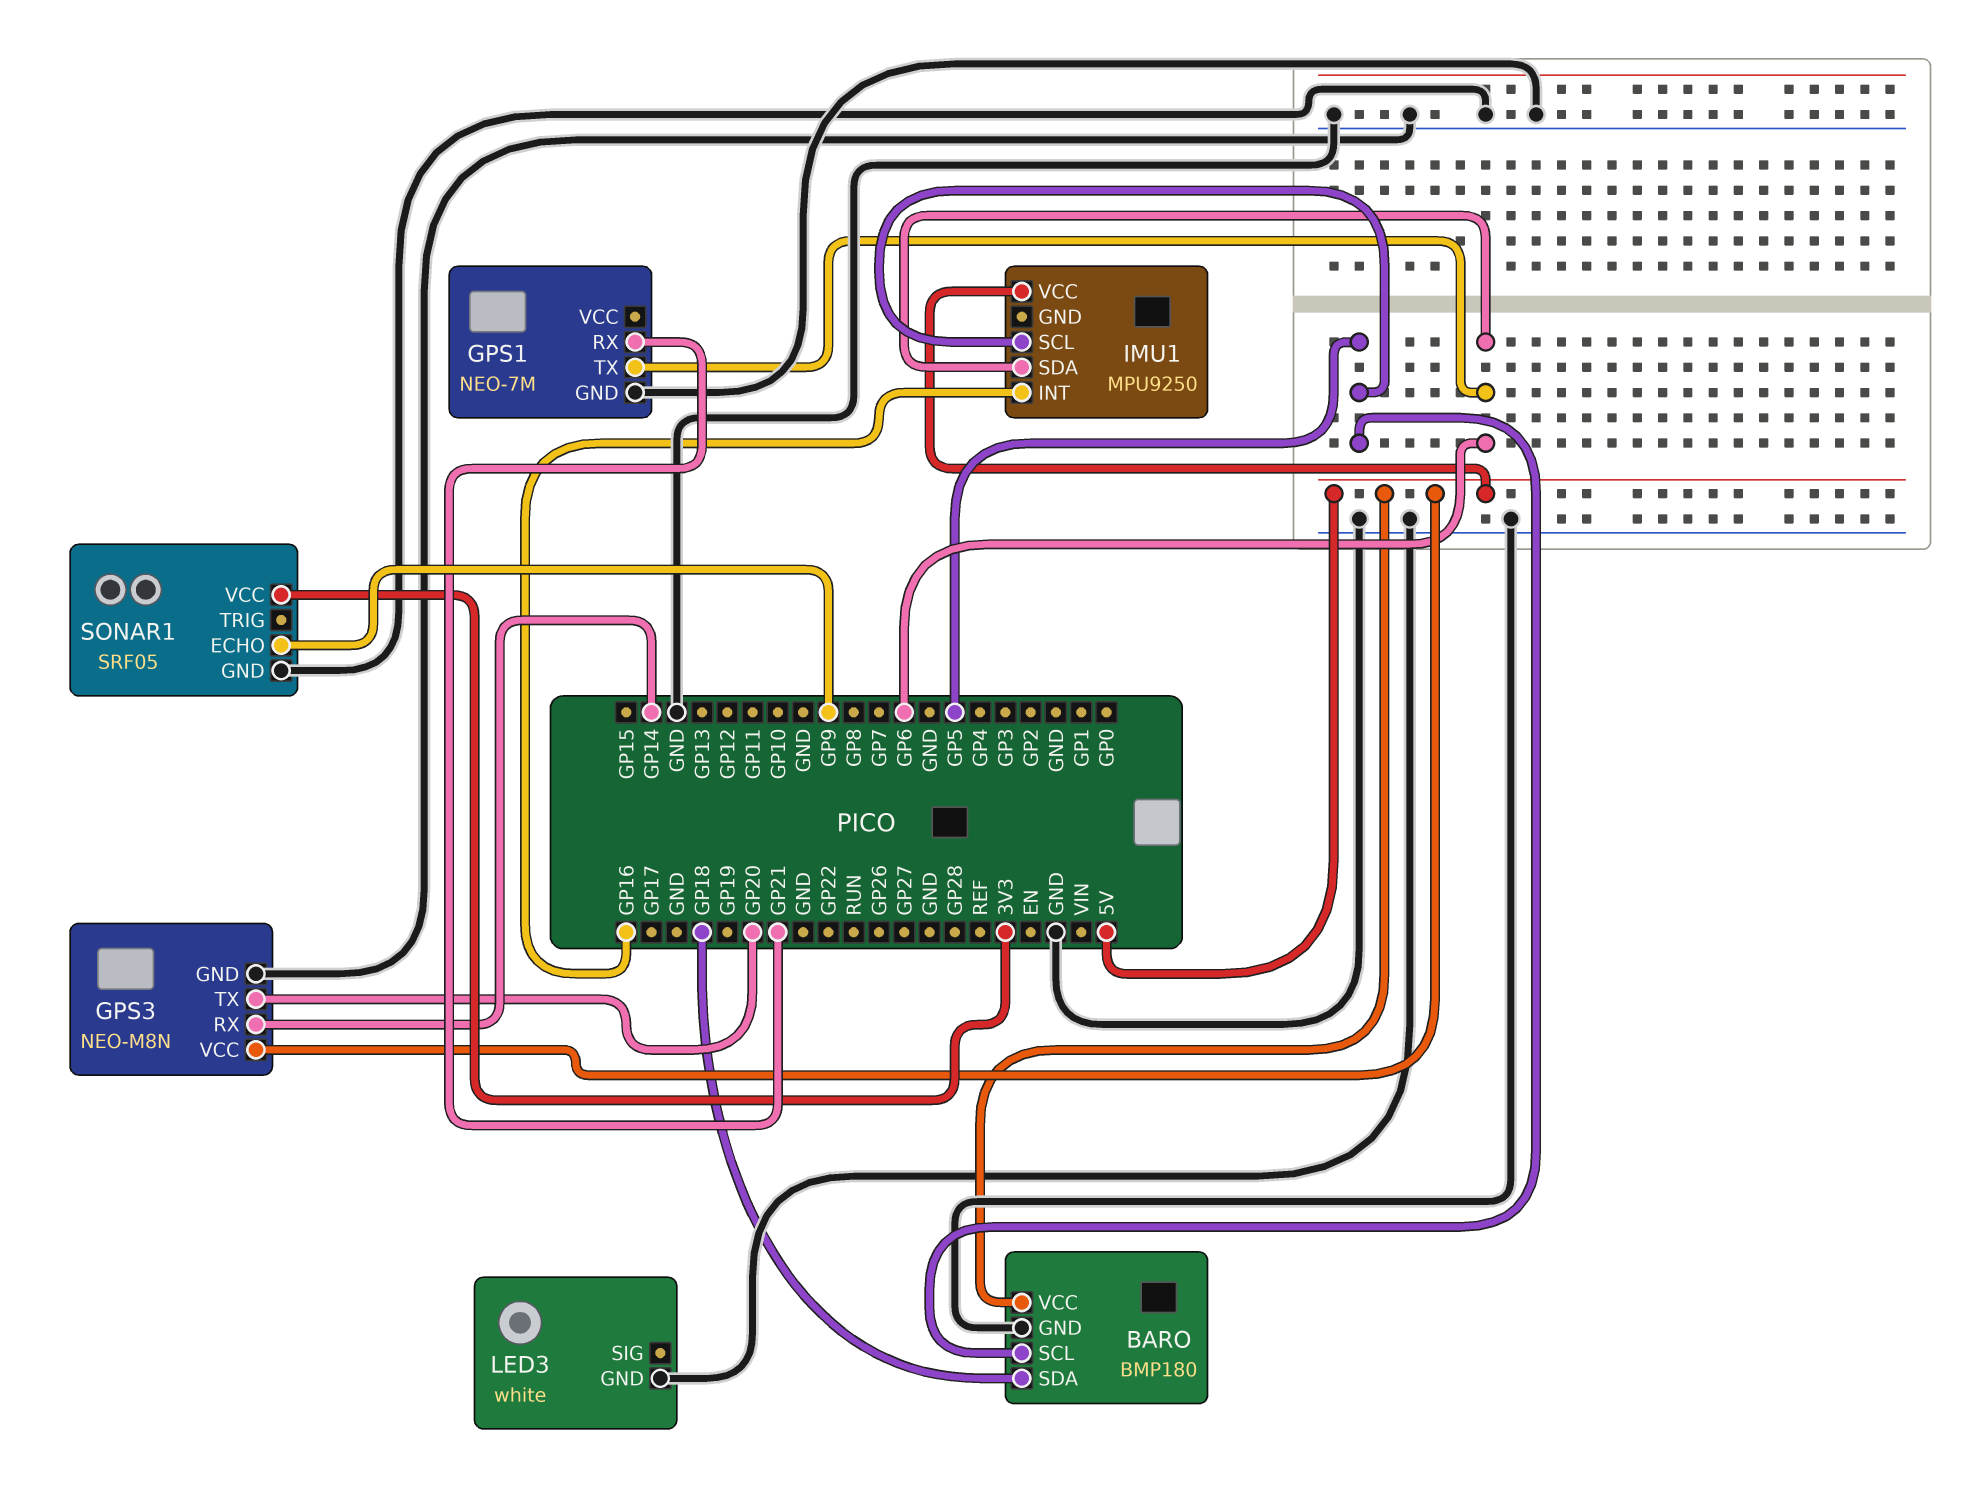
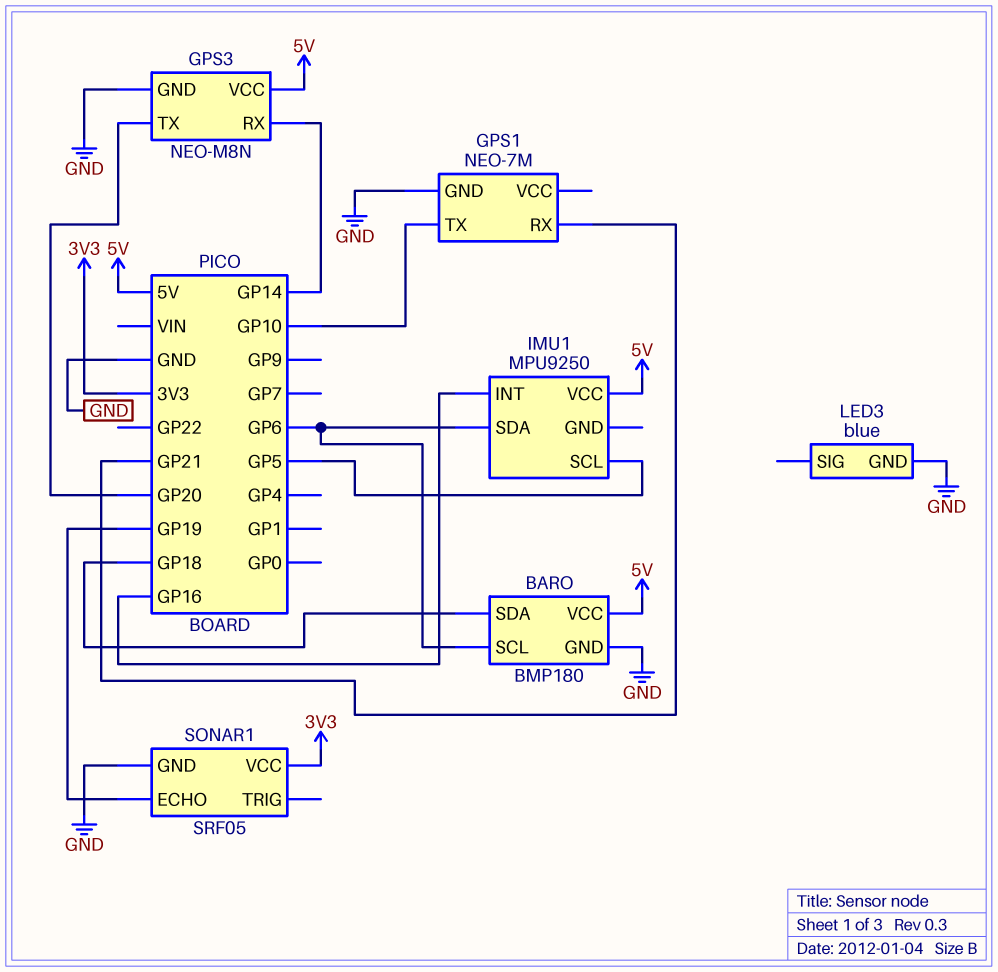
BARO pin SCL: GP5 -> GP6
GPS1 pin TX: GP6 -> GP10
LED3: white -> blue
SONAR1 pin ECHO: GP9 -> GP19

